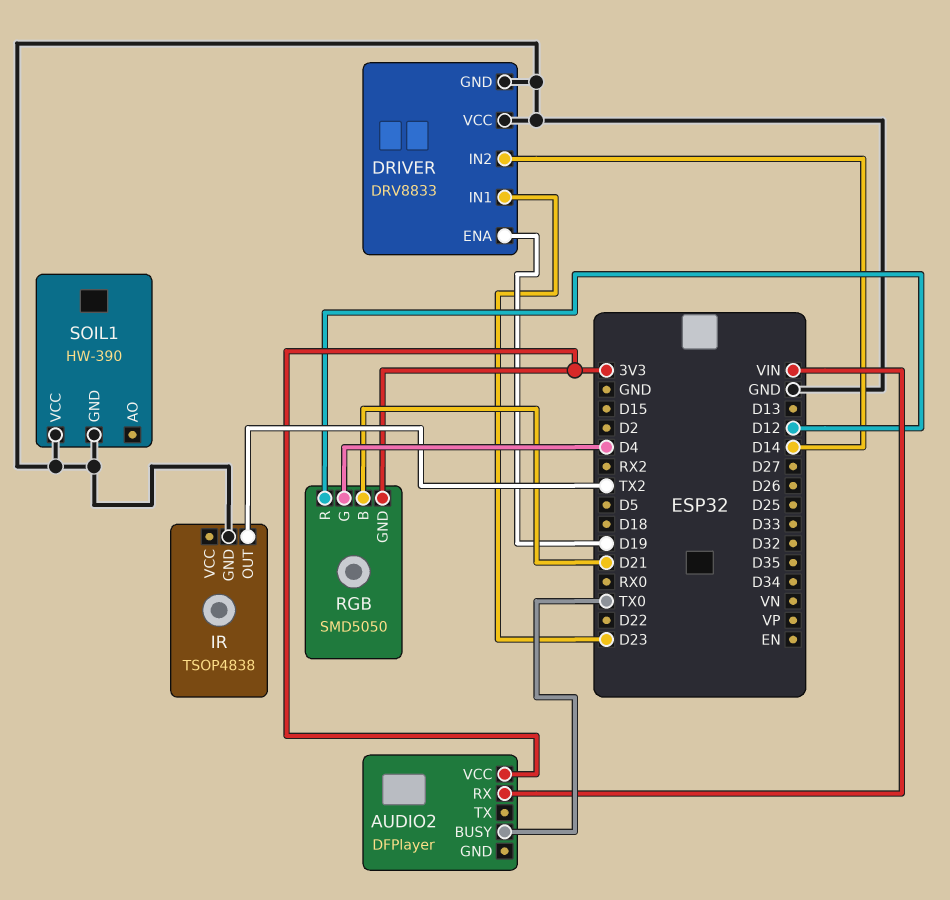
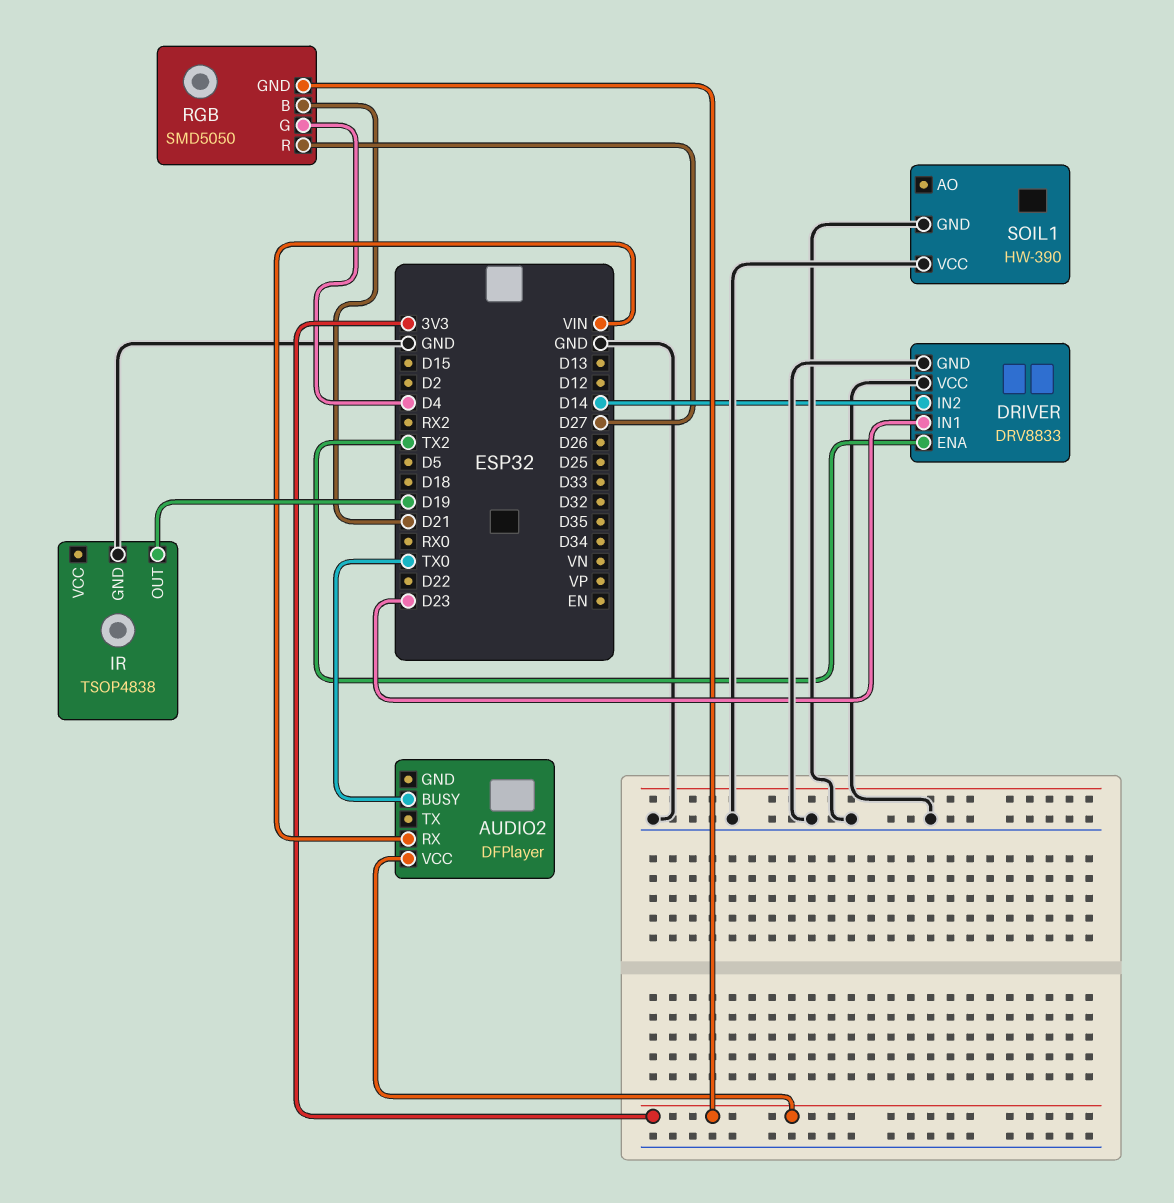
DRIVER pin ENA: D19 -> TX2
IR pin OUT: TX2 -> D19
RGB pin R: D12 -> D27

